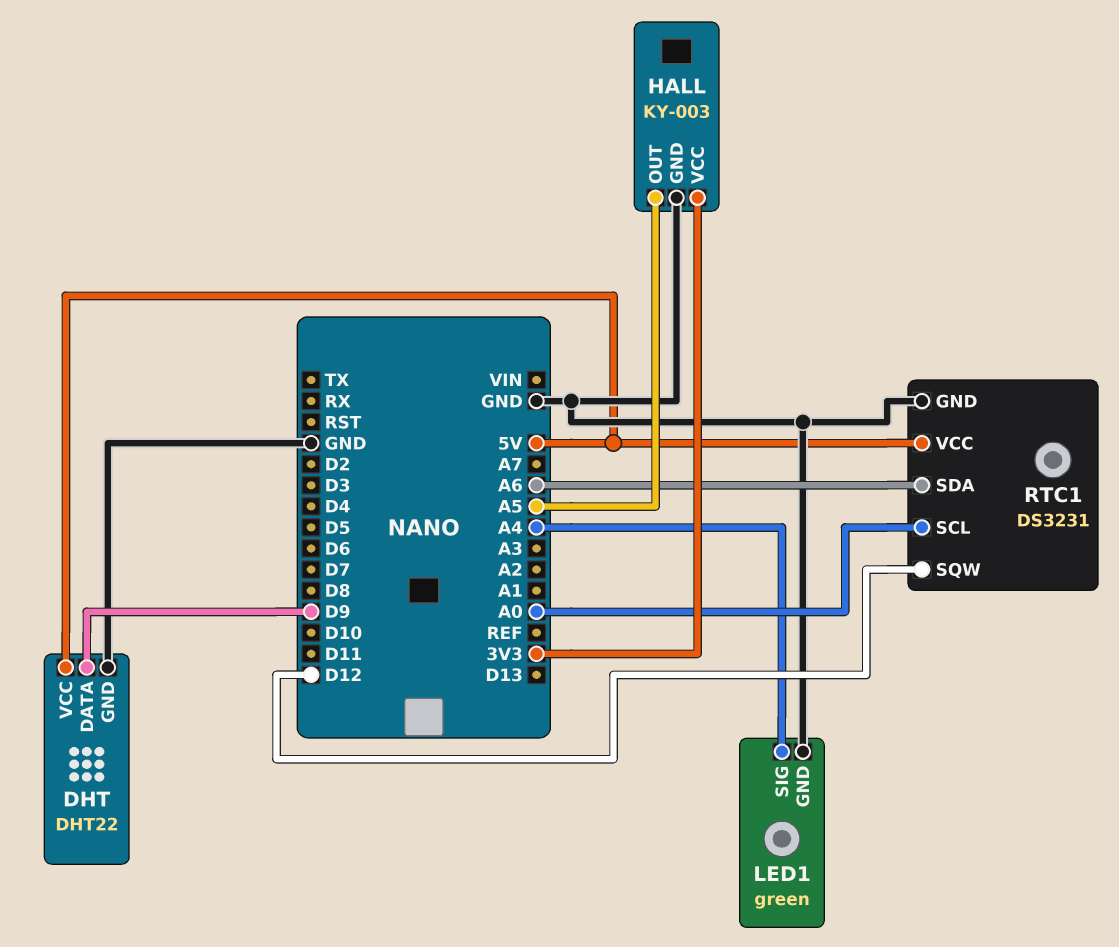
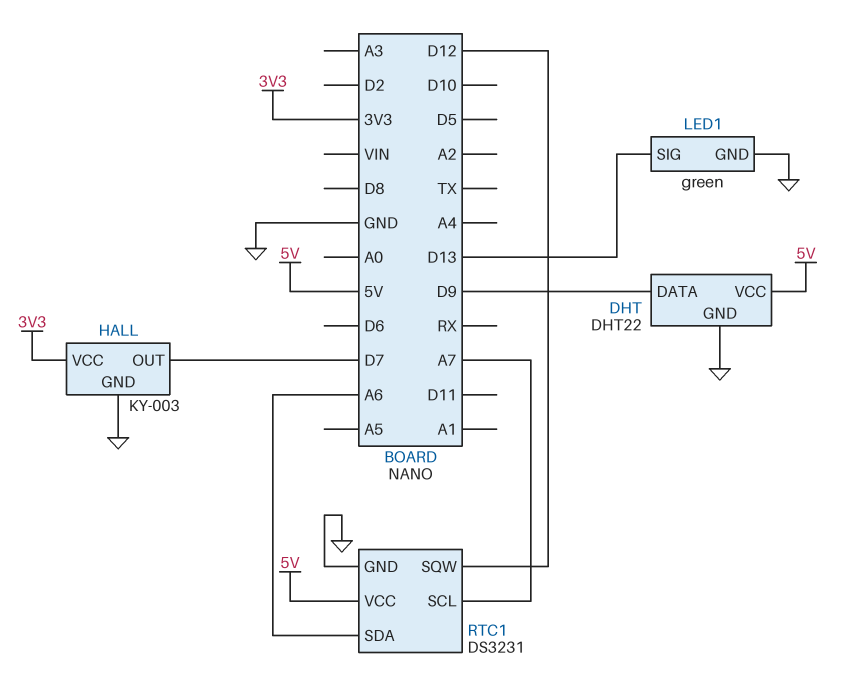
HALL pin OUT: A5 -> D7
LED1 pin SIG: A4 -> D13
RTC1 pin SCL: A0 -> A7

